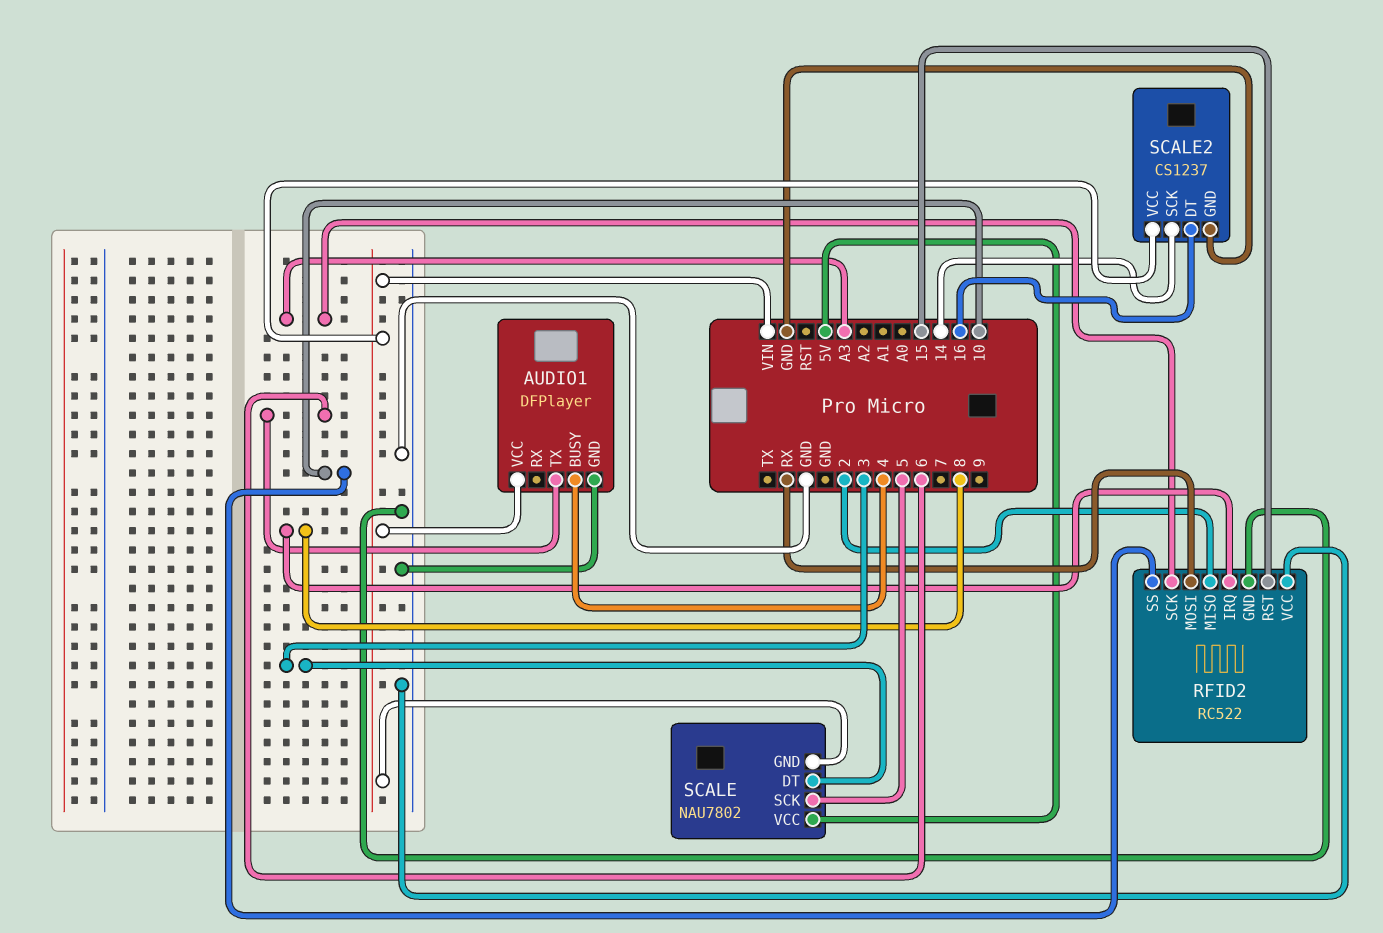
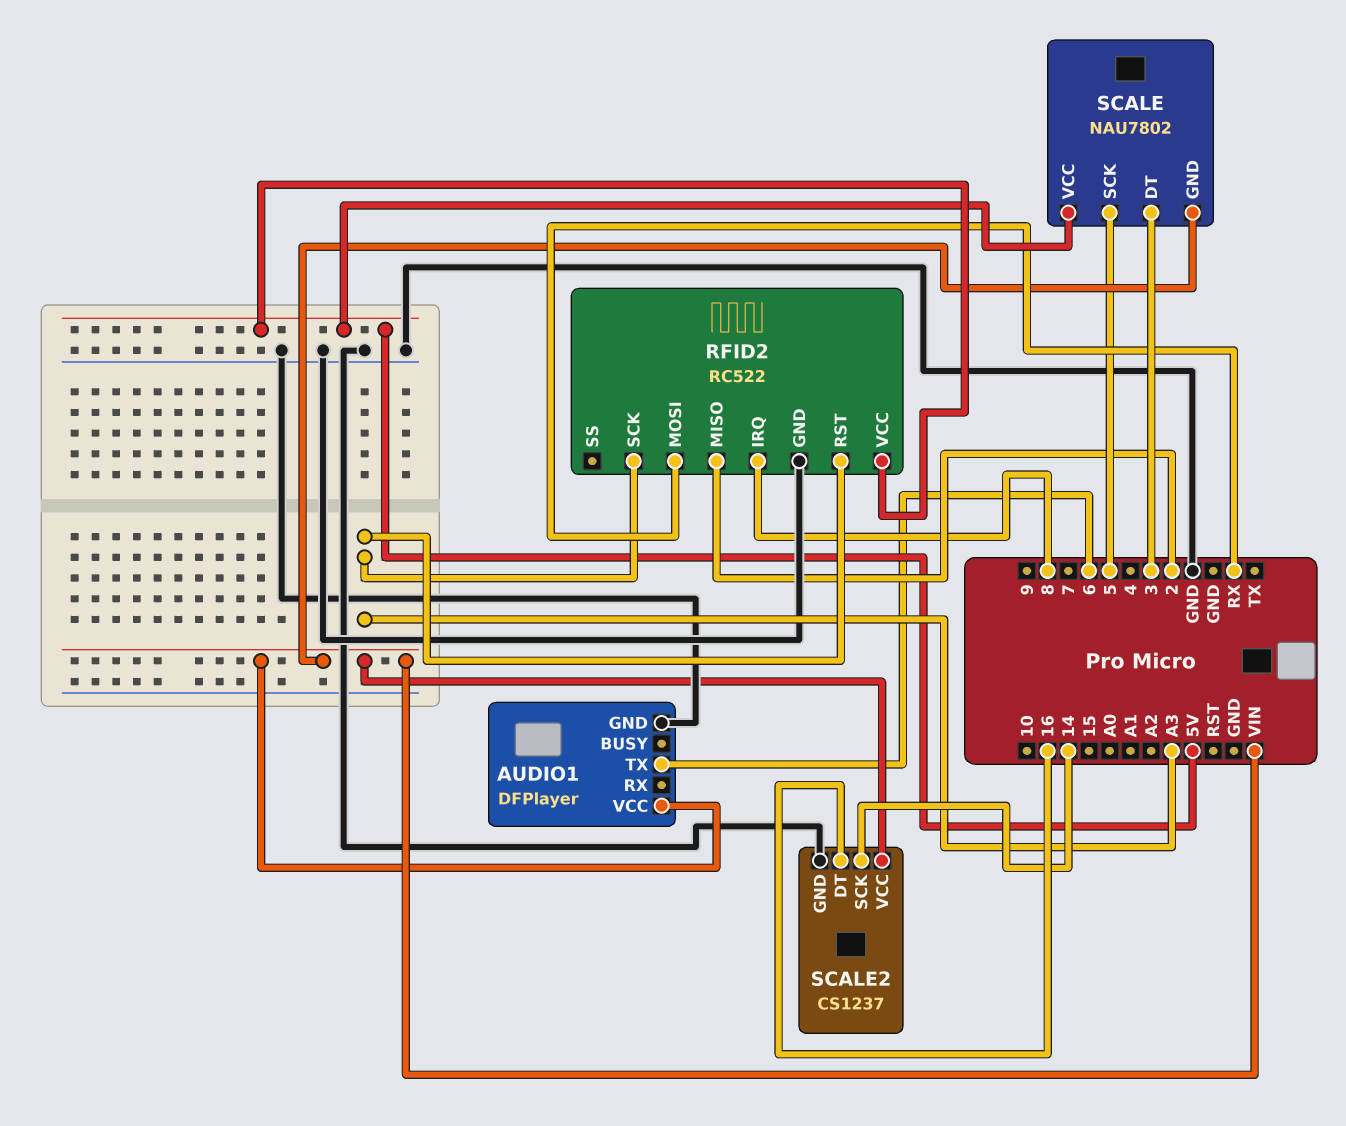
AUDIO1 pin BUSY: 4 -> none
RFID2 pin RST: 15 -> A3
RFID2 pin SS: 10 -> none
RFID2 pin VCC: GND -> 5V

